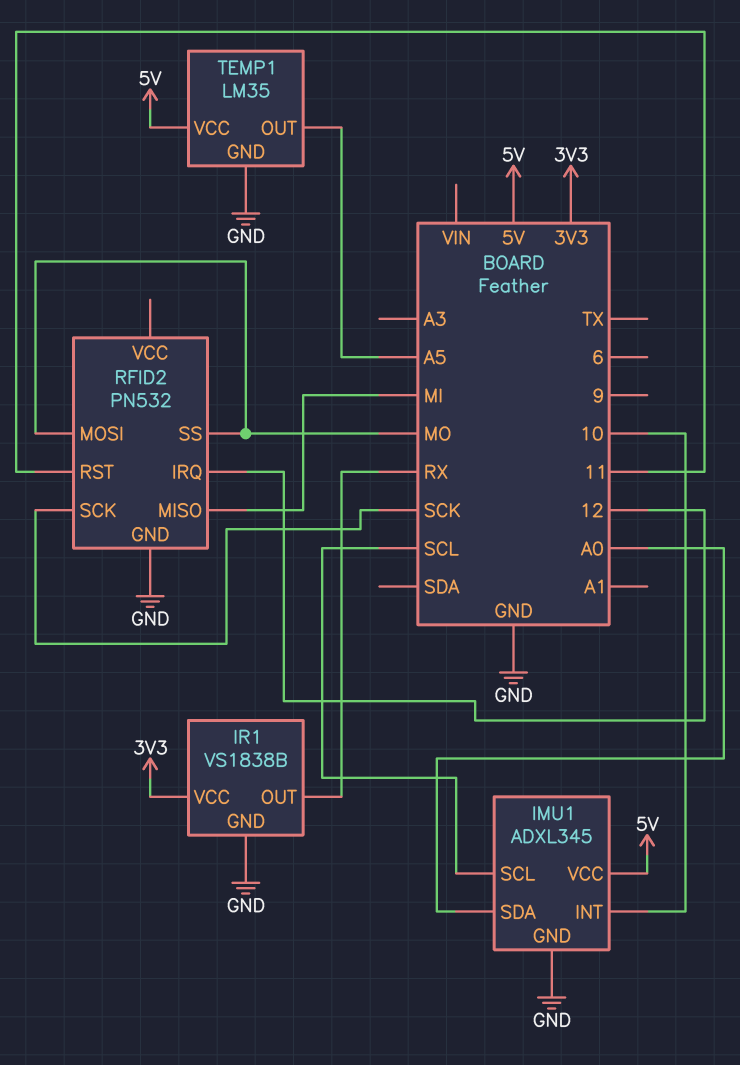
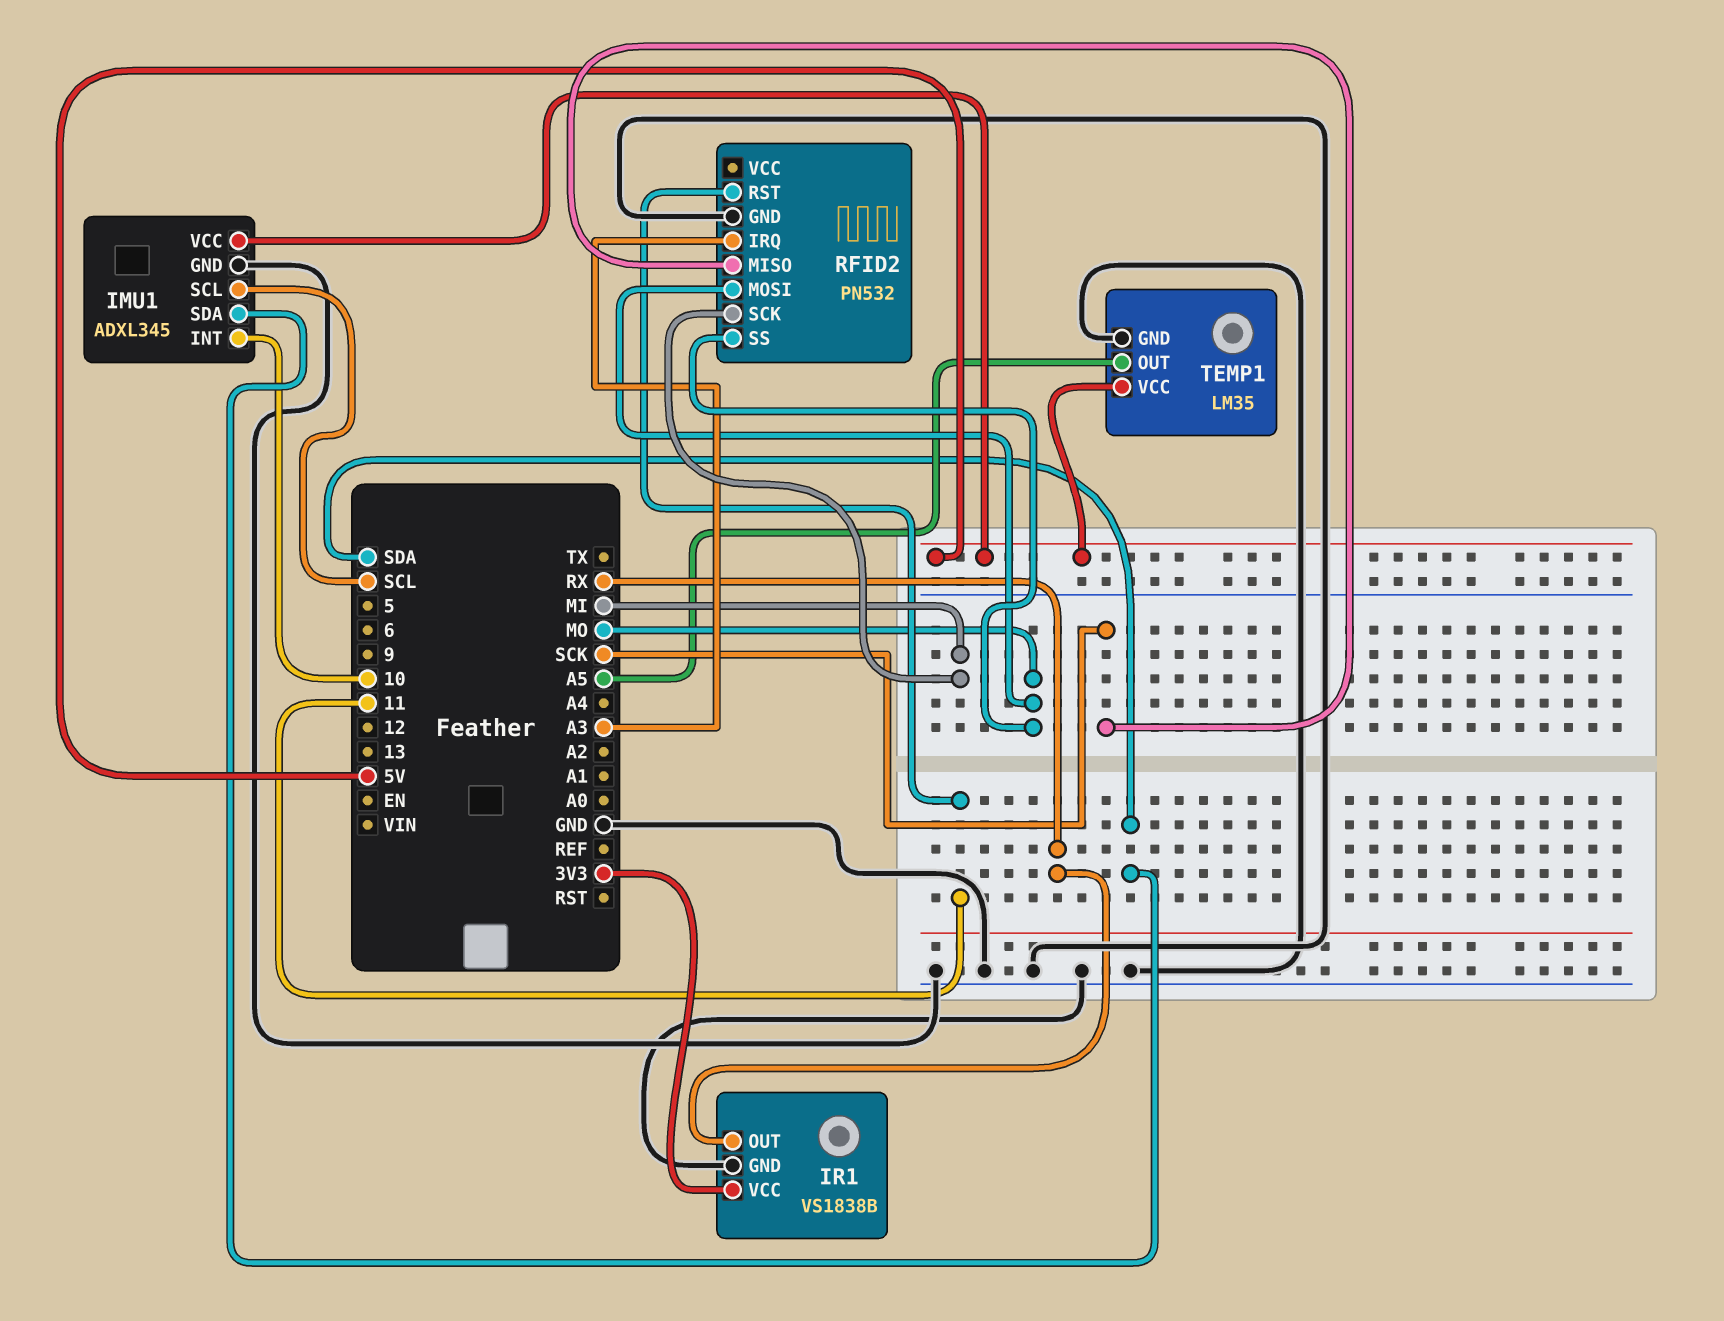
IMU1 pin SDA: A0 -> SDA
RFID2 pin IRQ: 12 -> A3
RFID2 pin MISO: MI -> SCK
RFID2 pin SCK: SCK -> MI

